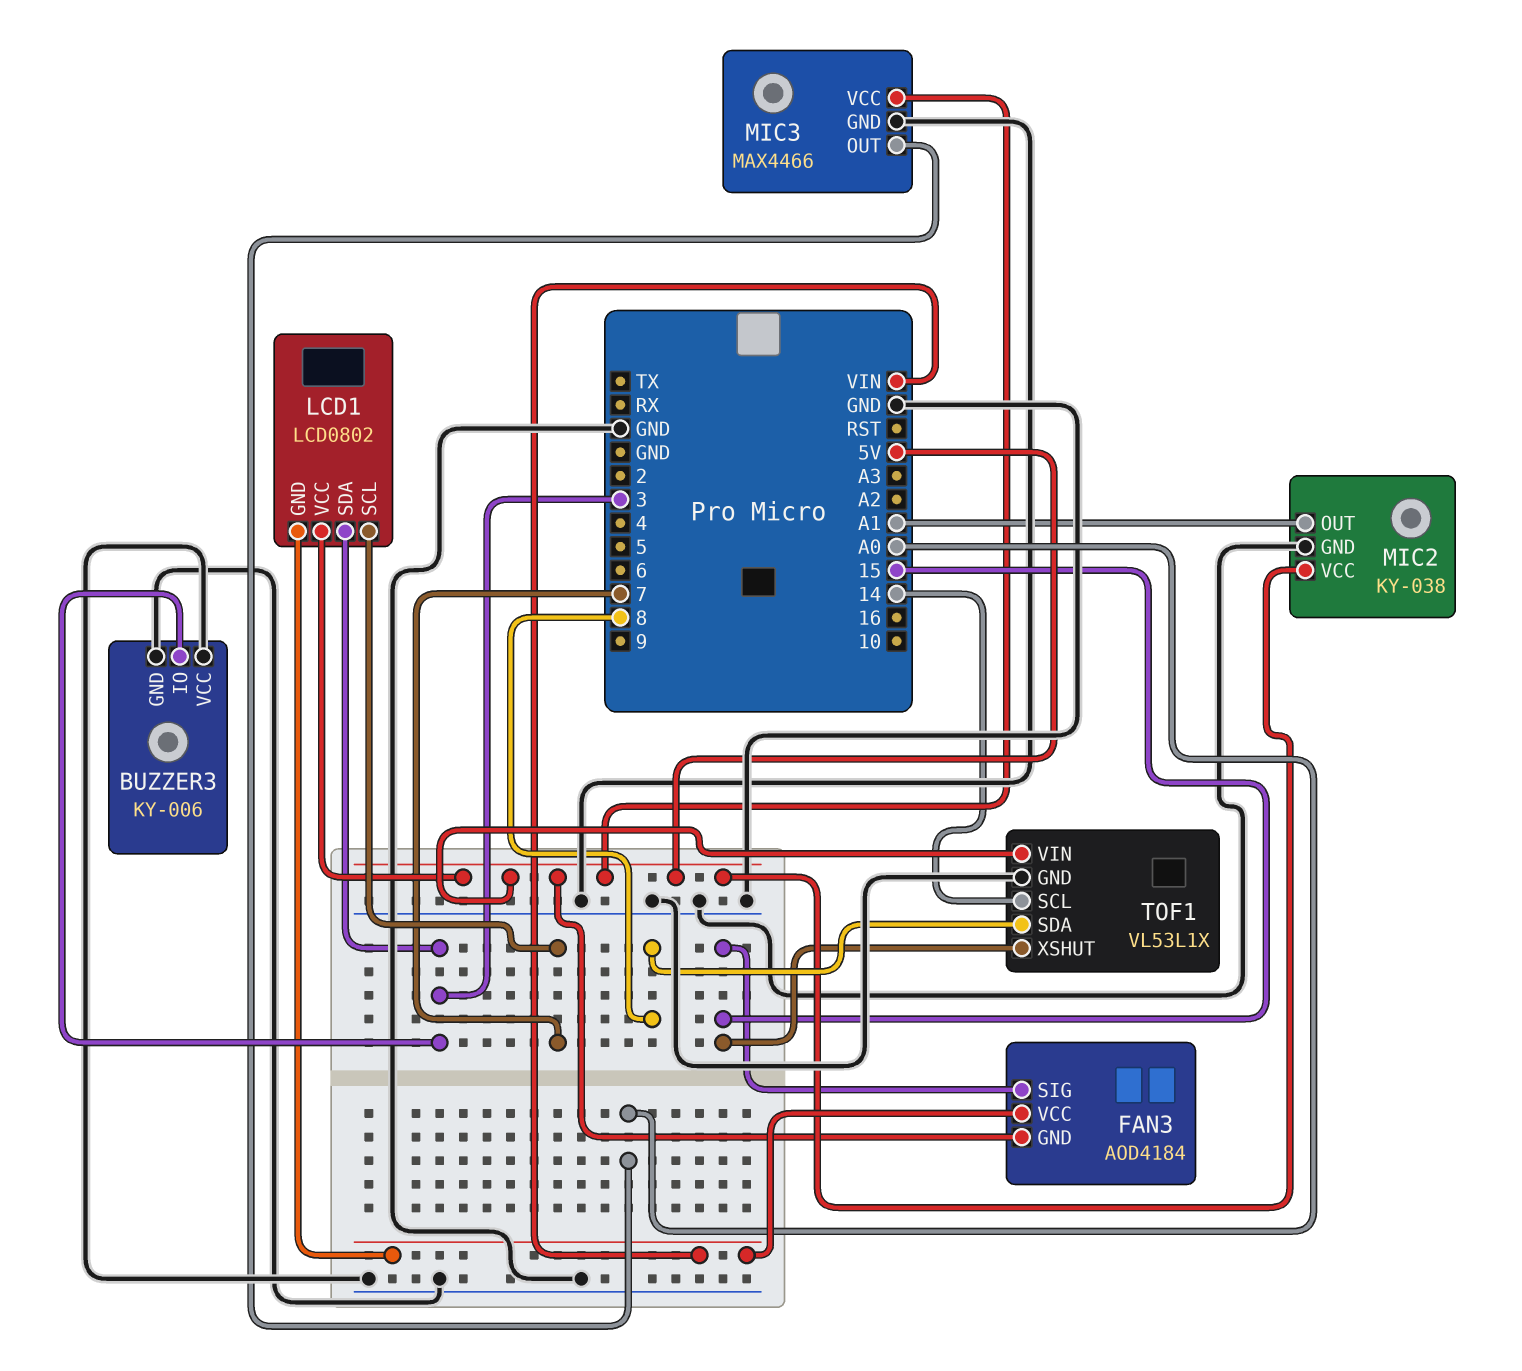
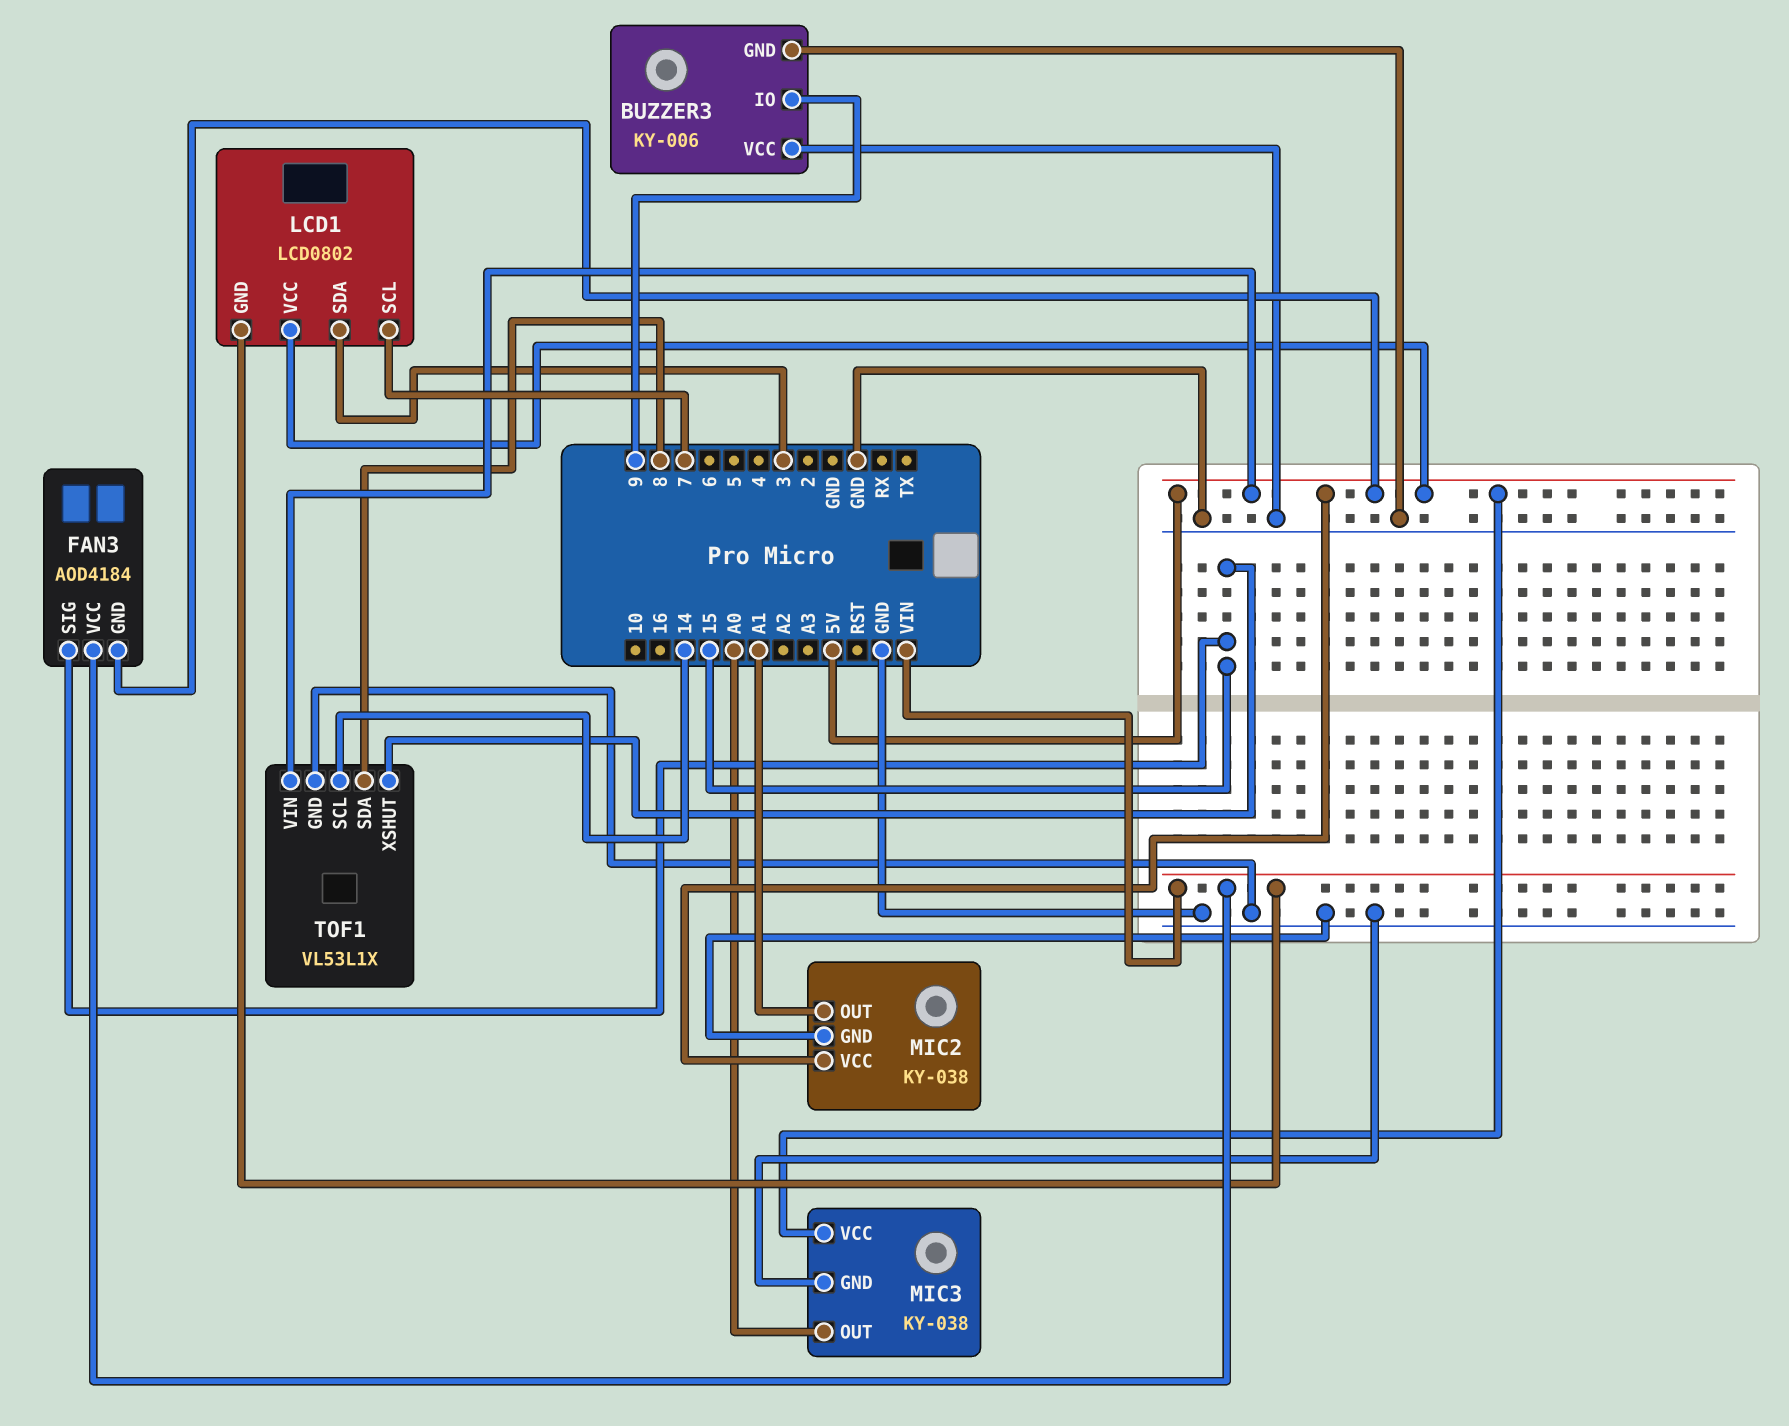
BUZZER3 pin IO: 3 -> 9
MIC3: MAX4466 -> KY-038

